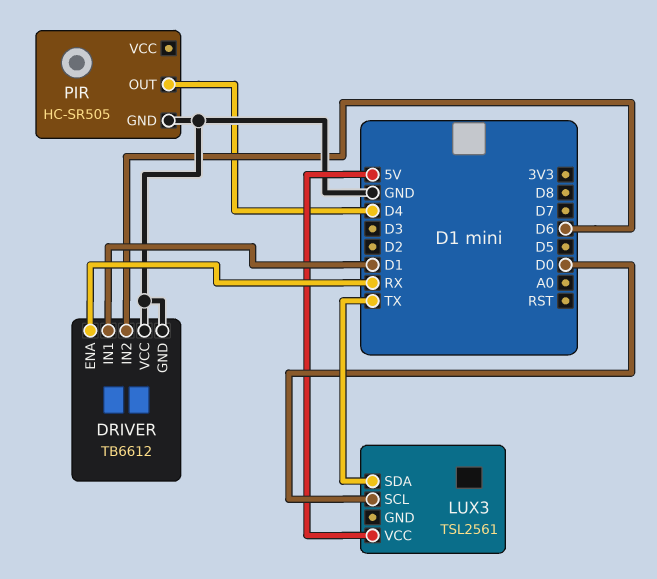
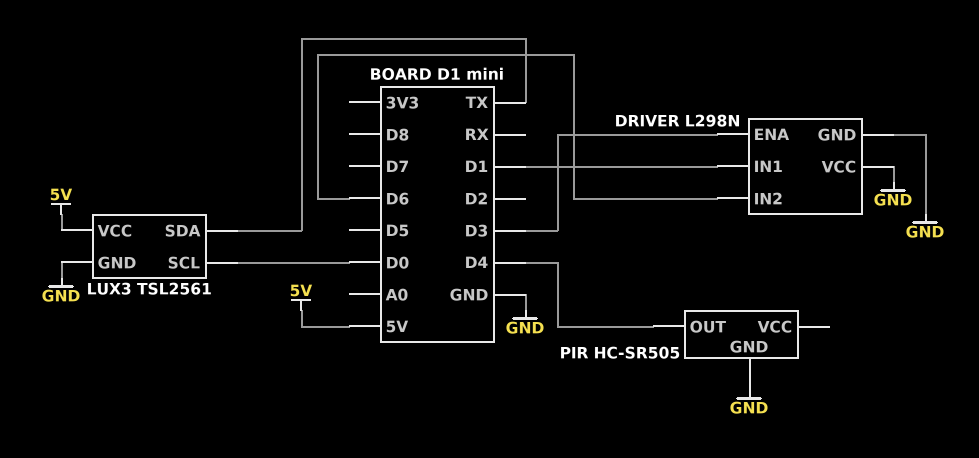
DRIVER: TB6612 -> L298N
DRIVER pin ENA: RX -> D3
LUX3 pin GND: none -> GND

